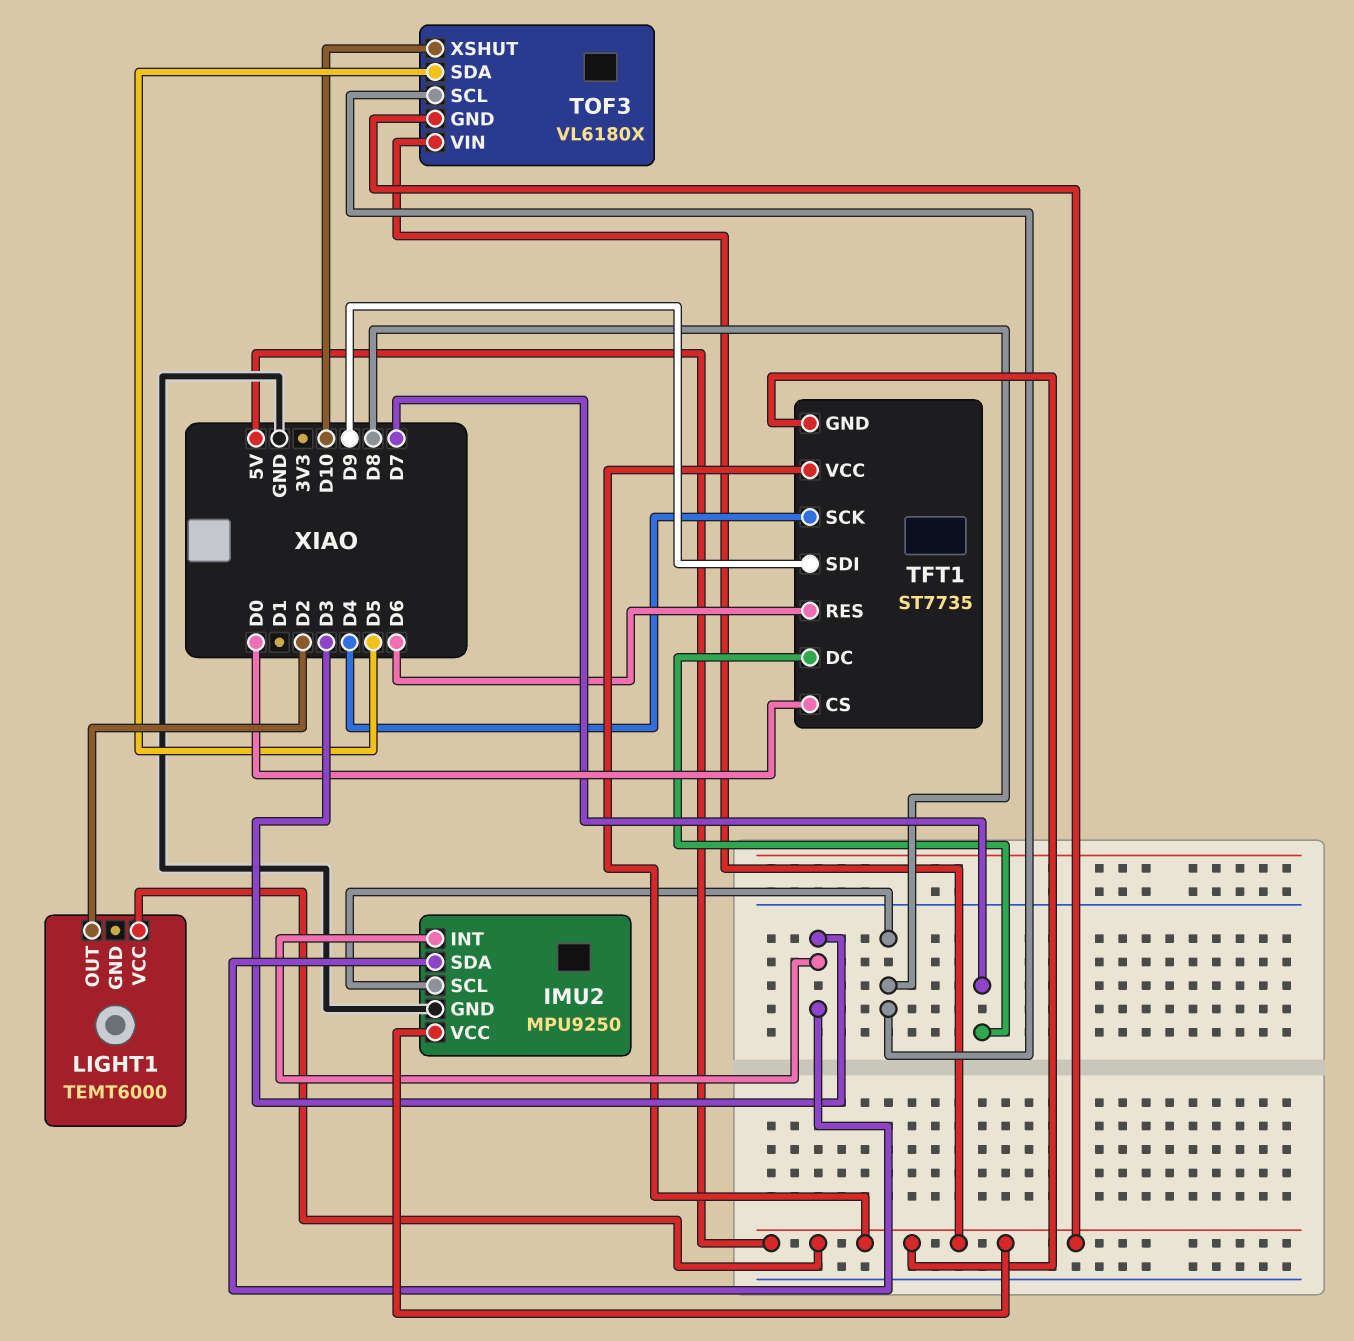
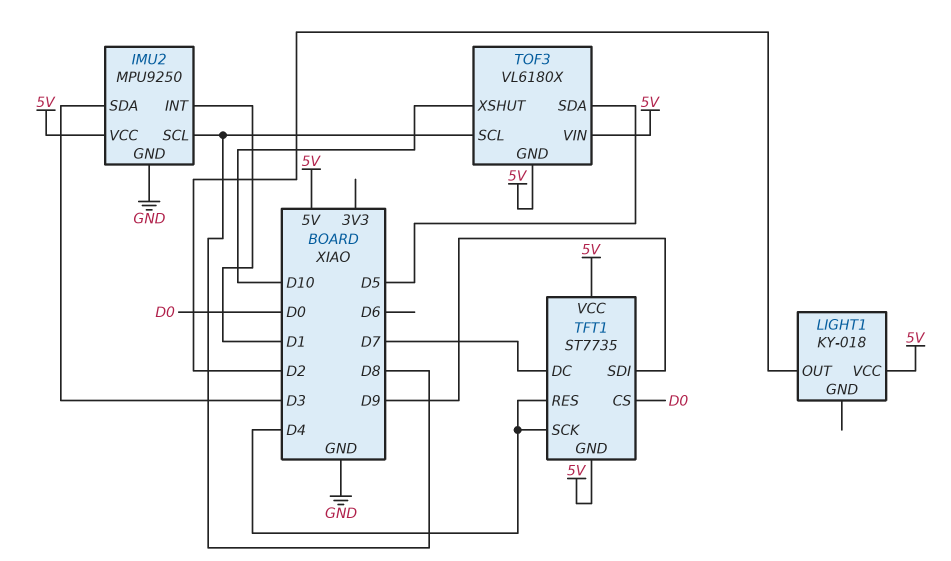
IMU2 pin INT: D3 -> D1
LIGHT1: TEMT6000 -> KY-018
TFT1 pin RES: D6 -> D4

